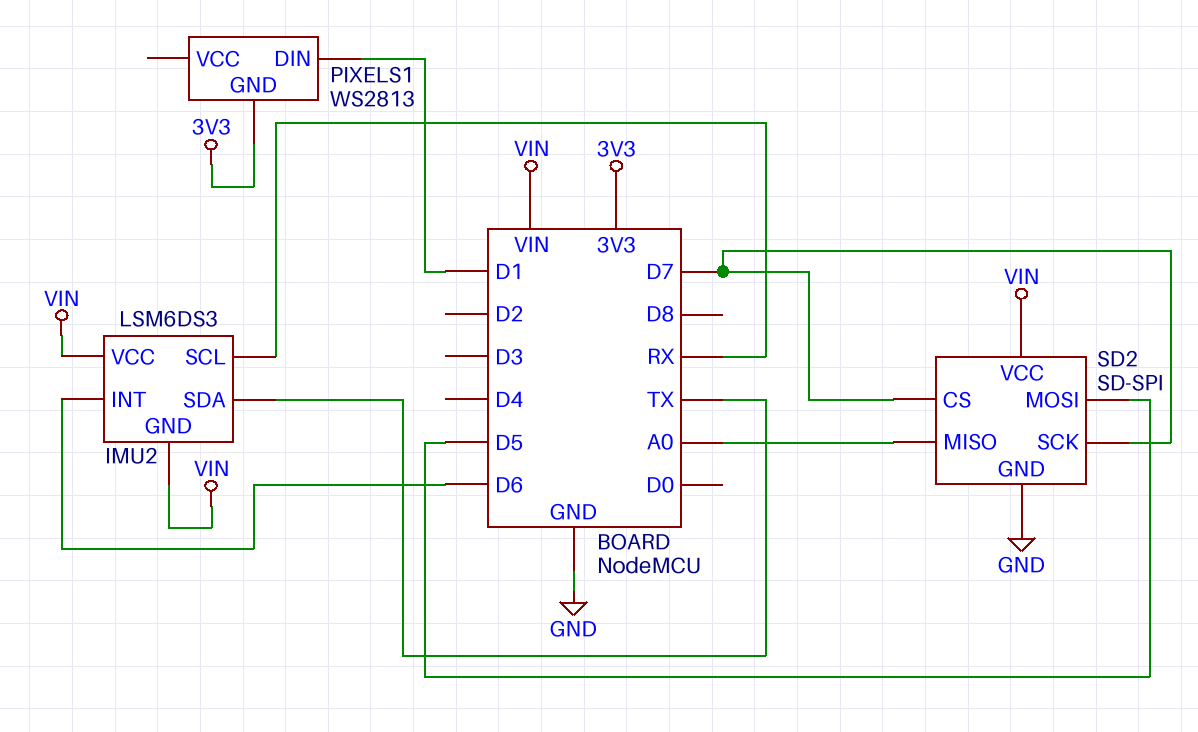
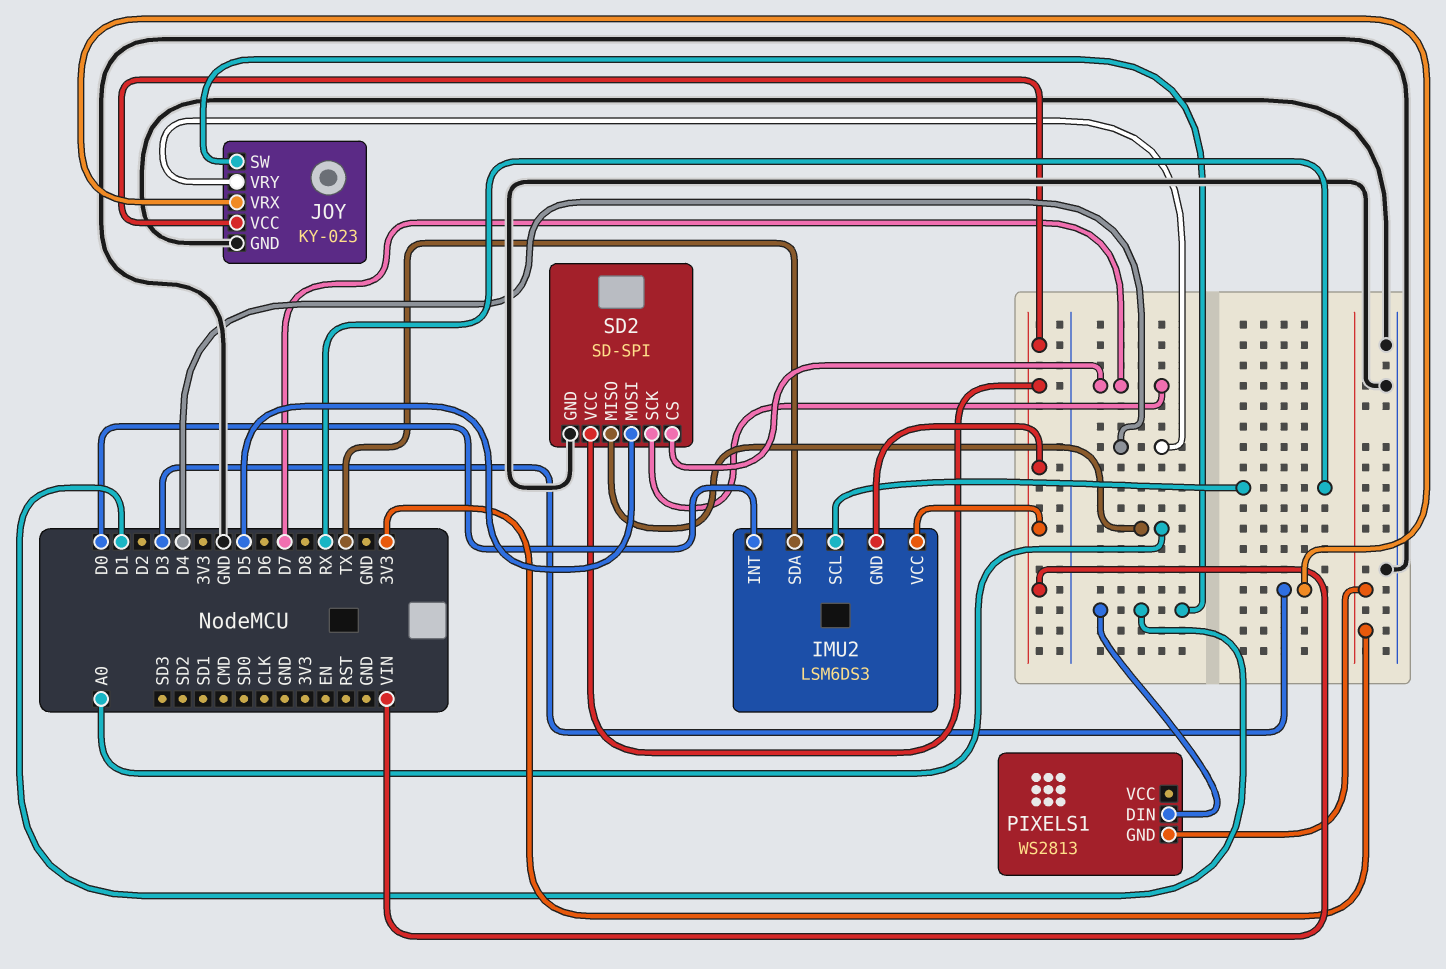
IMU2 pin INT: D6 -> D0
JOY: none -> KY-023
JOY pin GND: none -> GND
JOY pin SW: none -> D1
JOY pin VCC: none -> VIN
JOY pin VRX: none -> D3
JOY pin VRY: none -> D4

